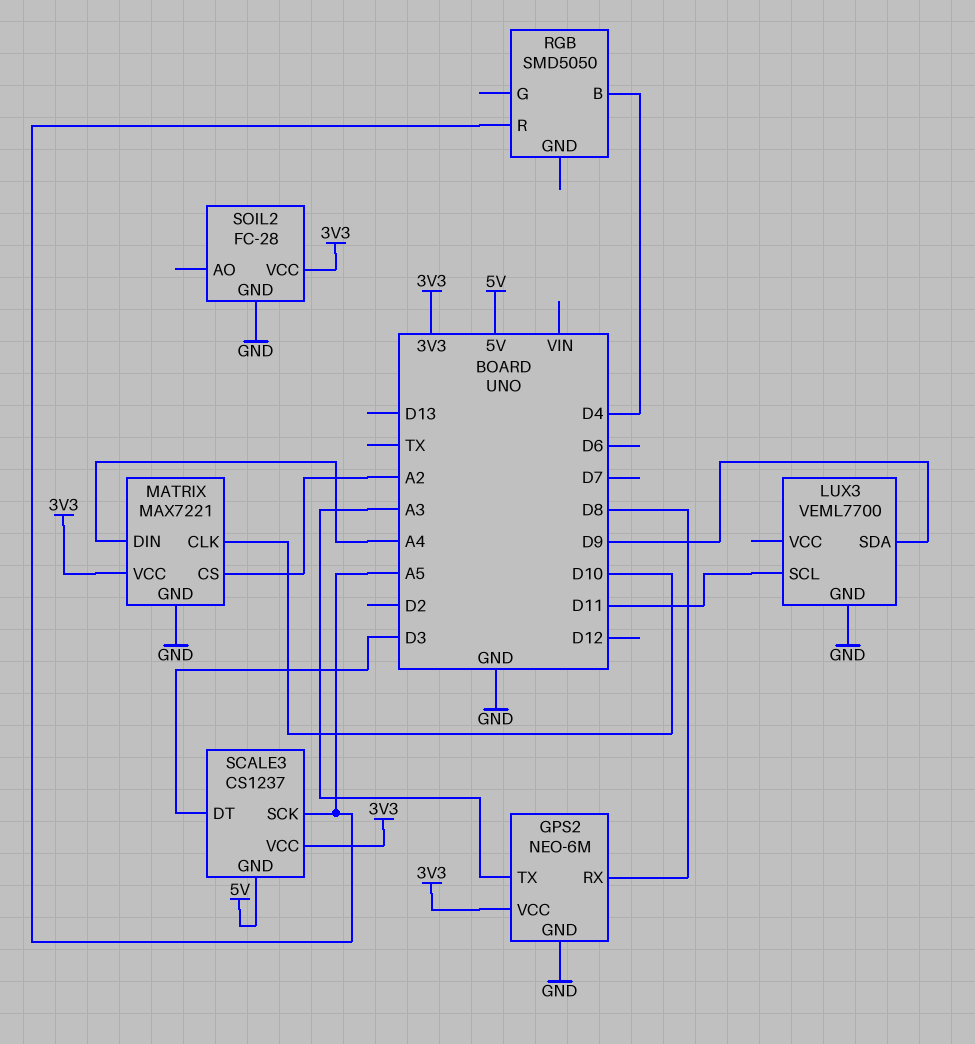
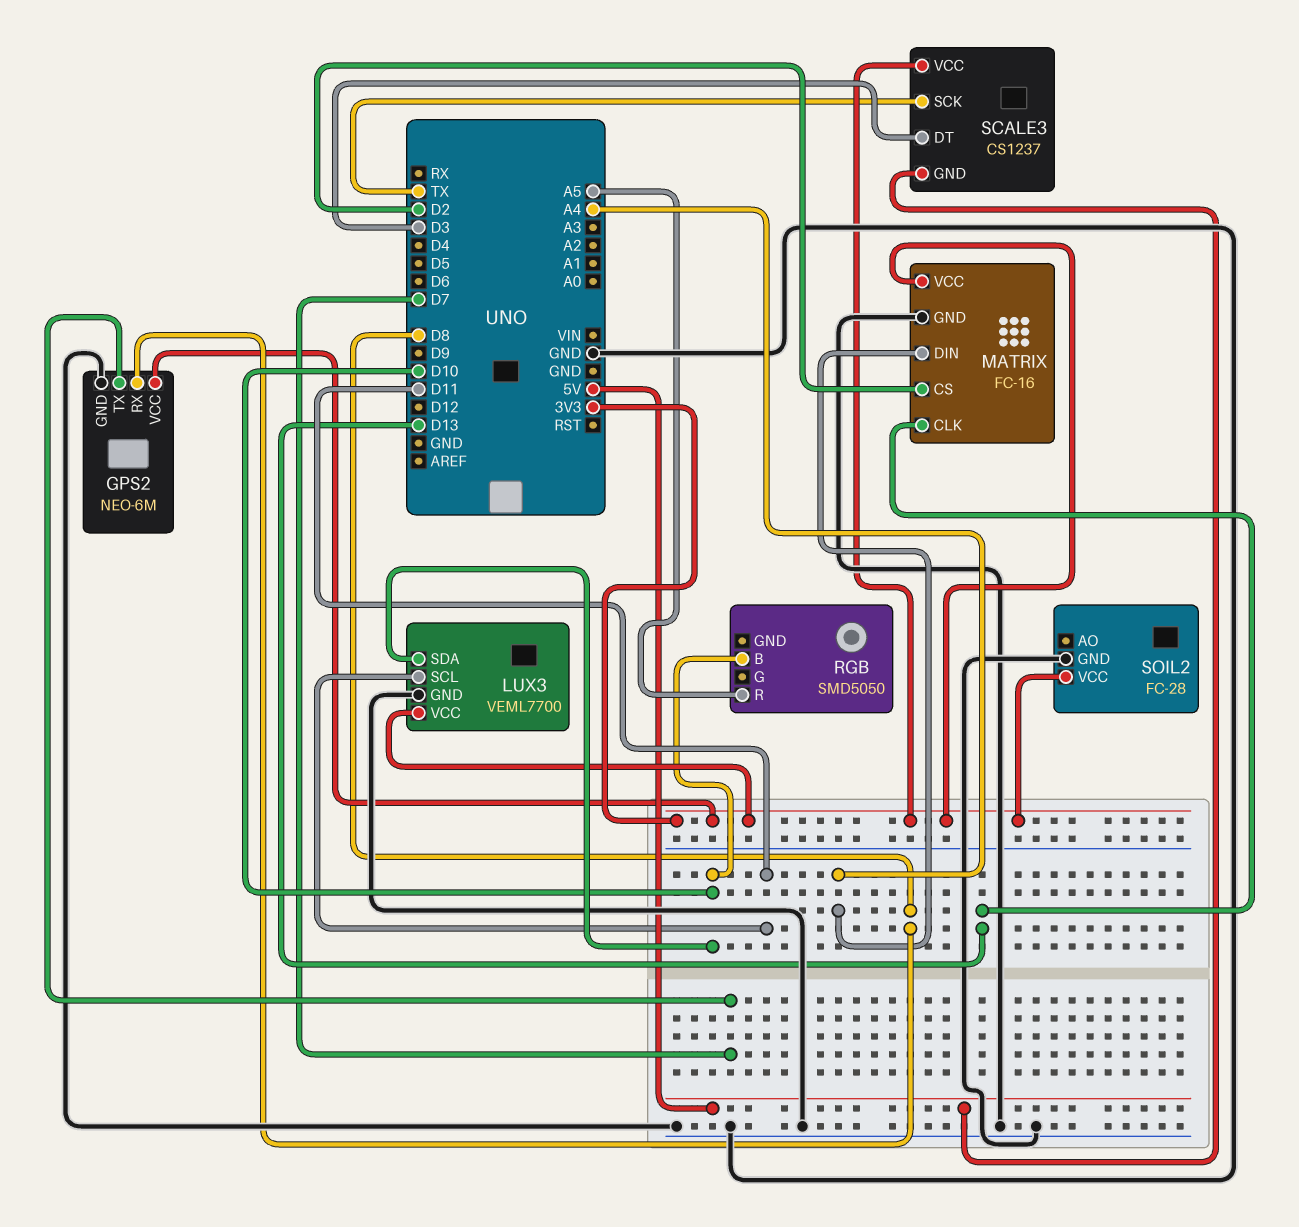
GPS2 pin TX: A3 -> D7
LUX3 pin SDA: D9 -> D10
LUX3 pin VCC: none -> 3V3
MATRIX: MAX7221 -> FC-16
MATRIX pin CLK: D10 -> D13
MATRIX pin CS: A2 -> D2
RGB pin B: D4 -> D10
SCALE3 pin SCK: A5 -> TX

